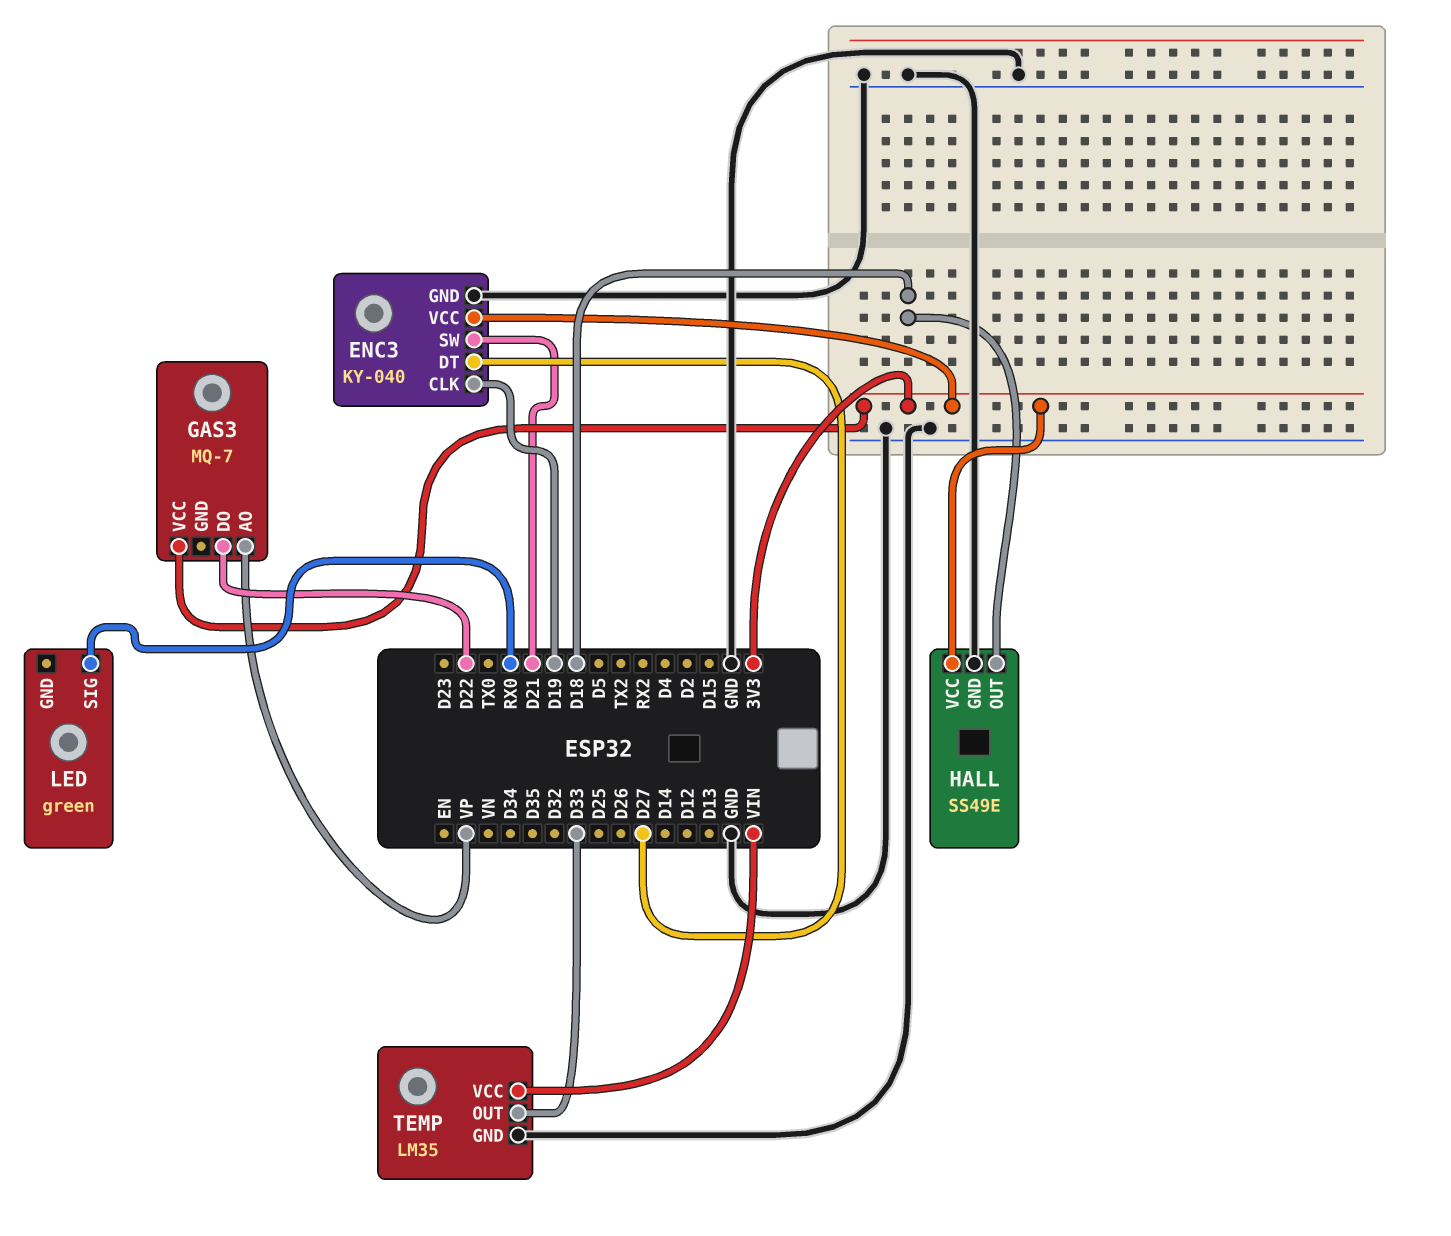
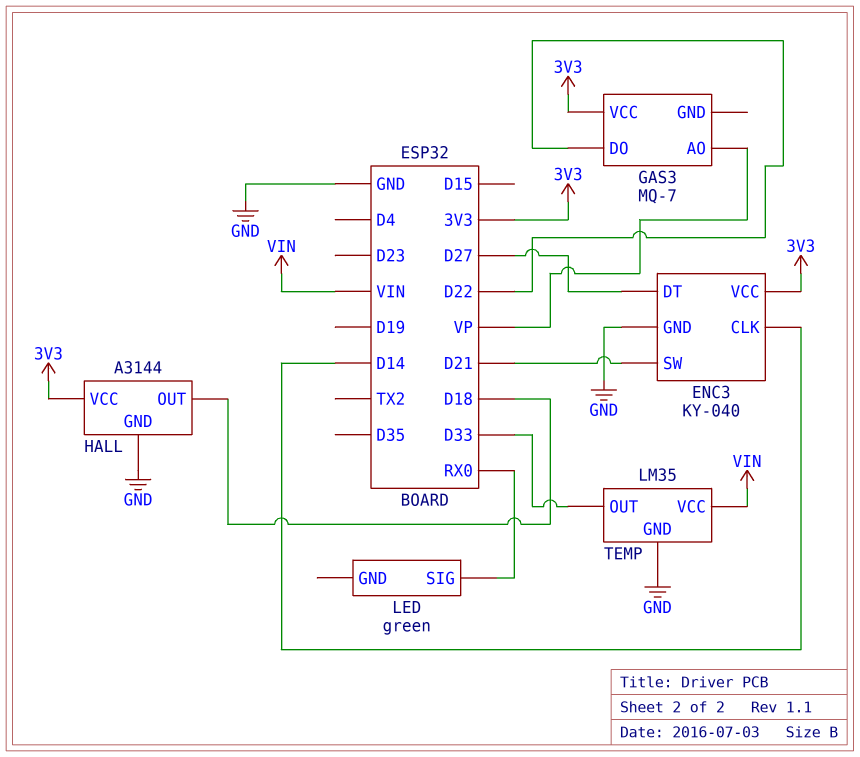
ENC3 pin CLK: D19 -> D14
HALL: SS49E -> A3144

